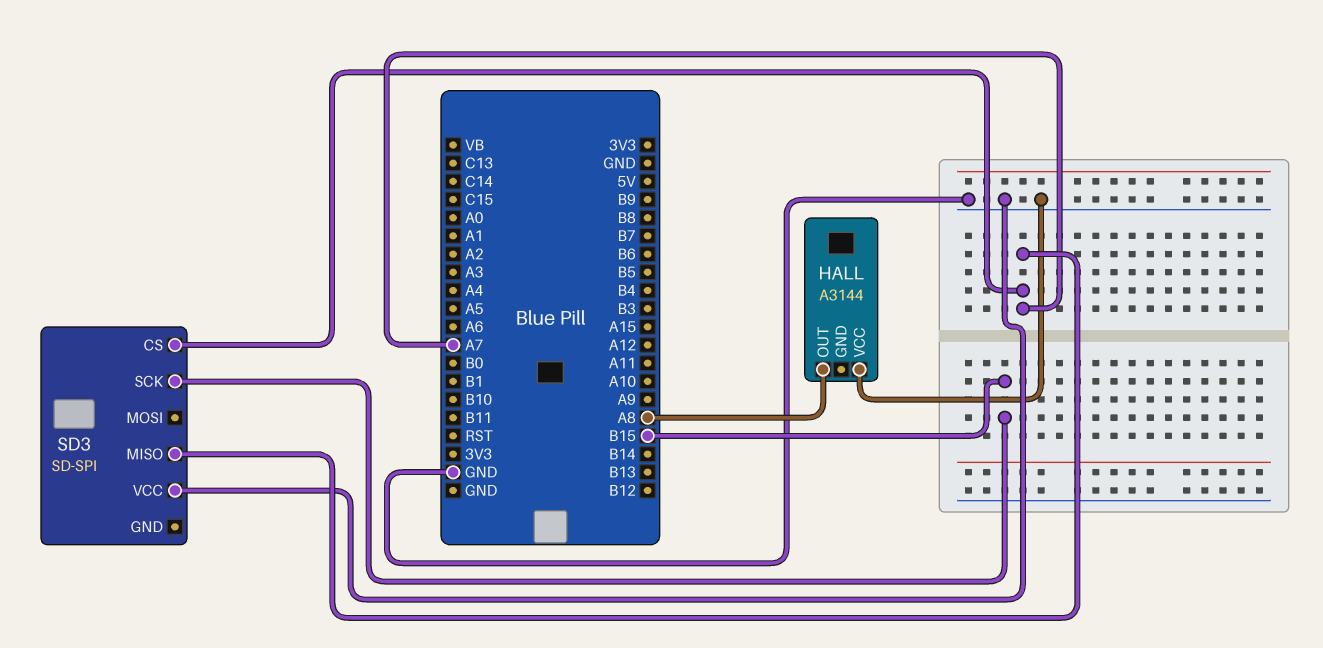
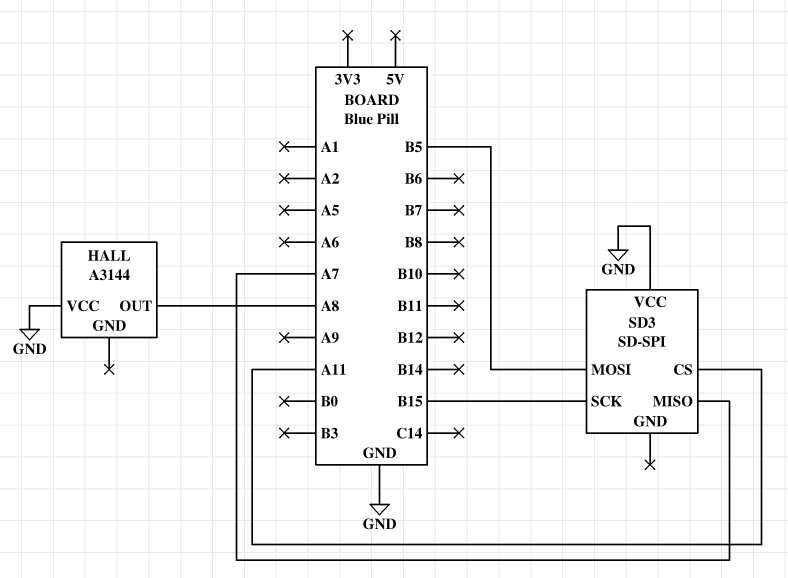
SD3 pin CS: A7 -> A11
SD3 pin MOSI: none -> B5

